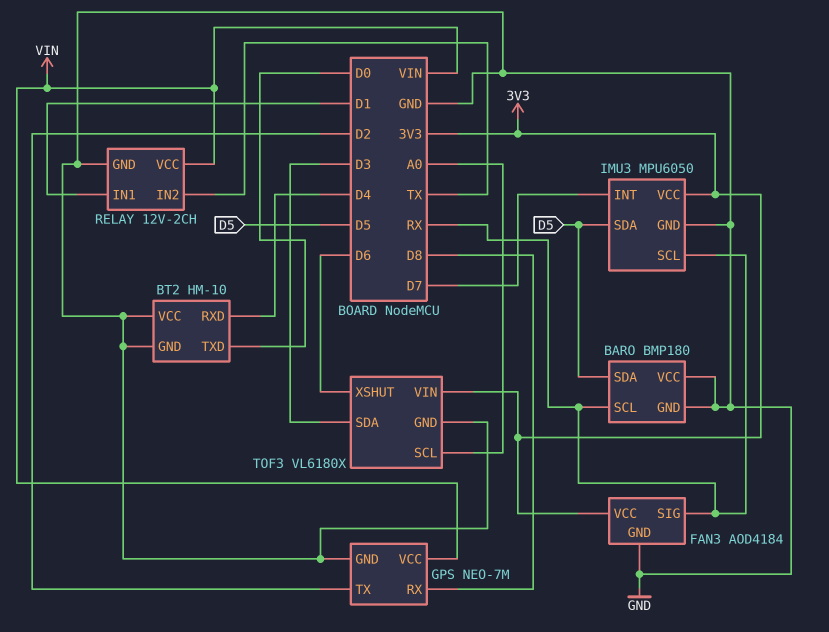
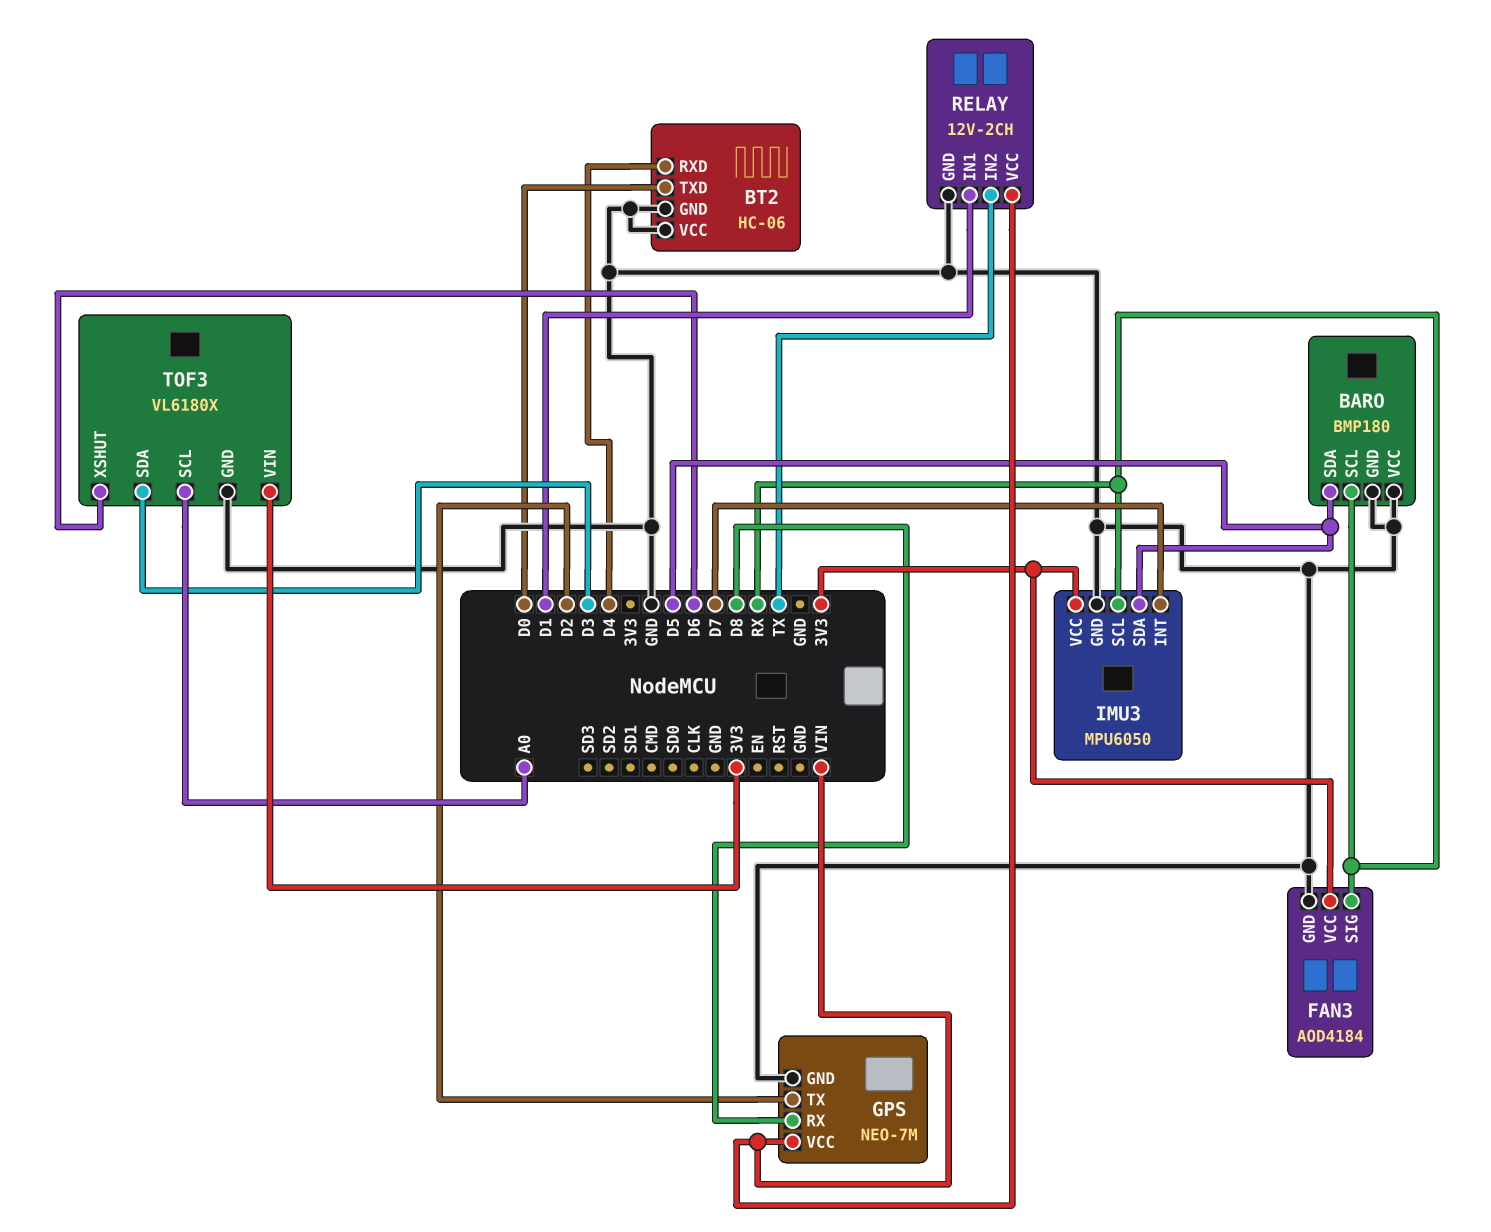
BT2: HM-10 -> HC-06

